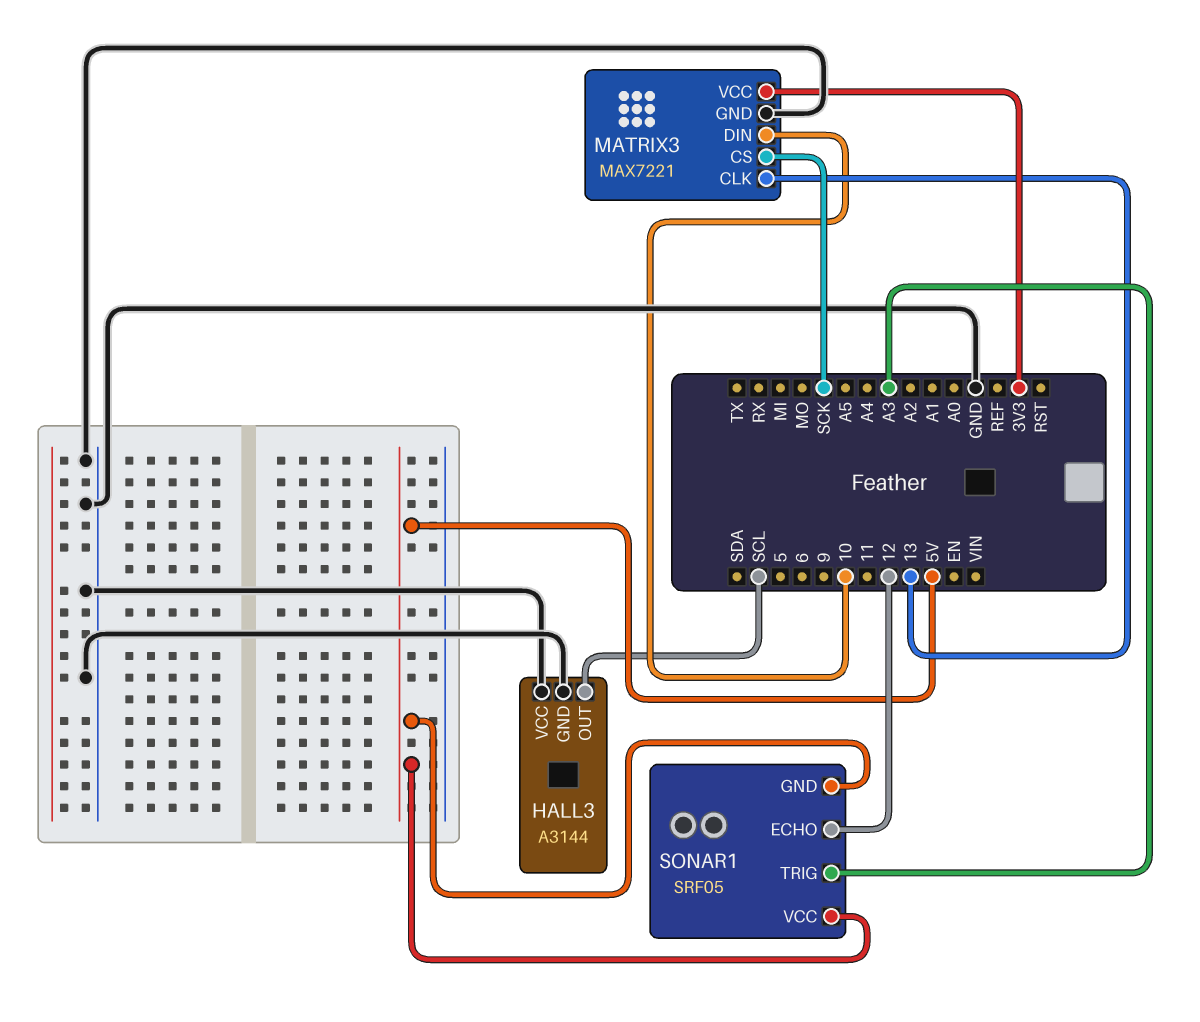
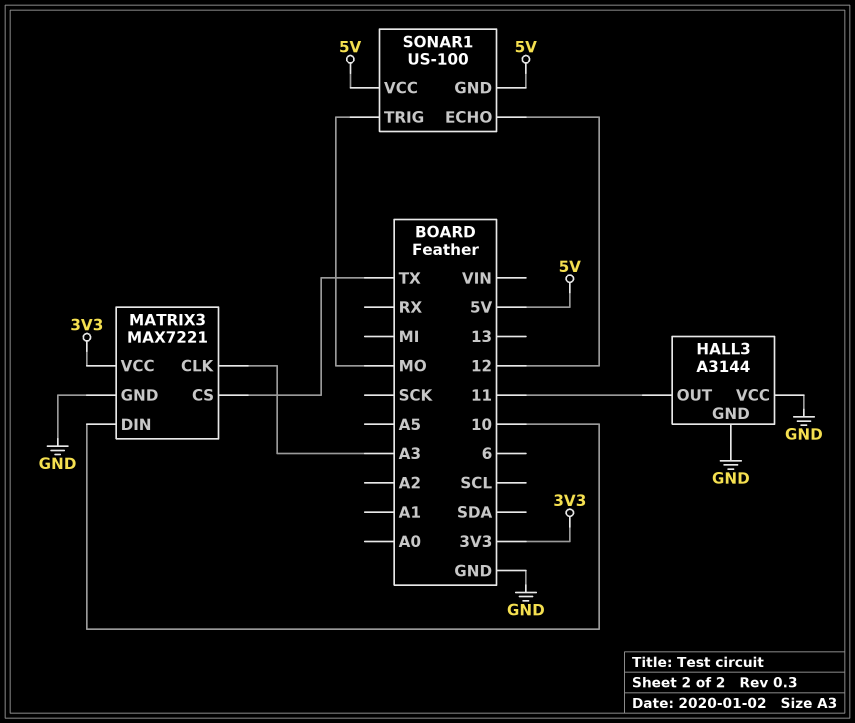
HALL3 pin OUT: SCL -> 11
MATRIX3 pin CLK: 13 -> A3
MATRIX3 pin CS: SCK -> TX
SONAR1: SRF05 -> US-100
SONAR1 pin TRIG: A3 -> MO

